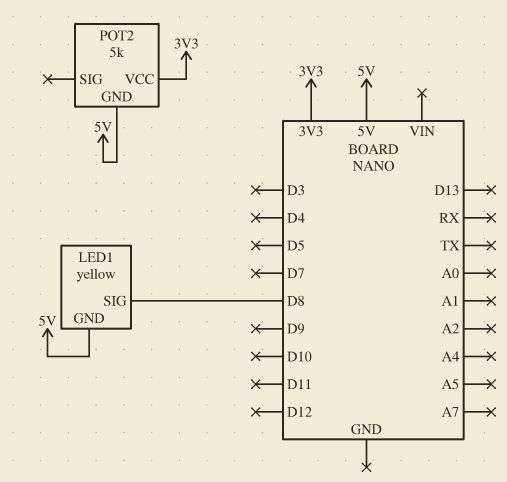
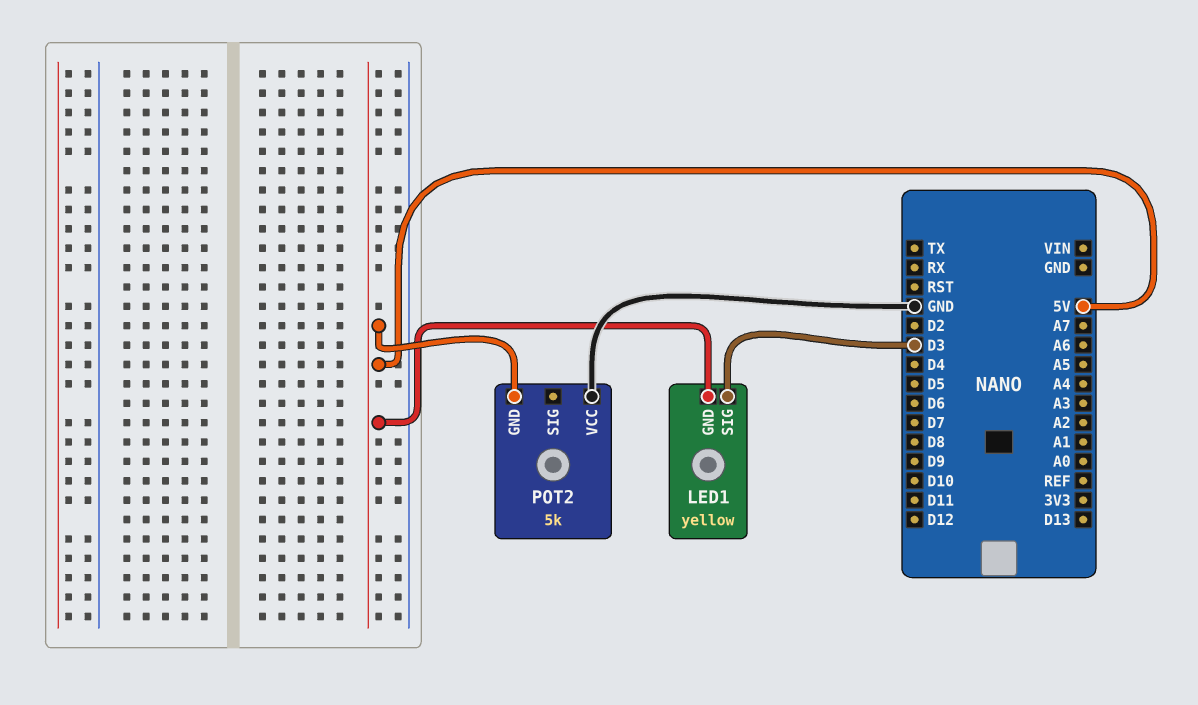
LED1 pin SIG: D8 -> D3
POT2 pin VCC: 3V3 -> GND

